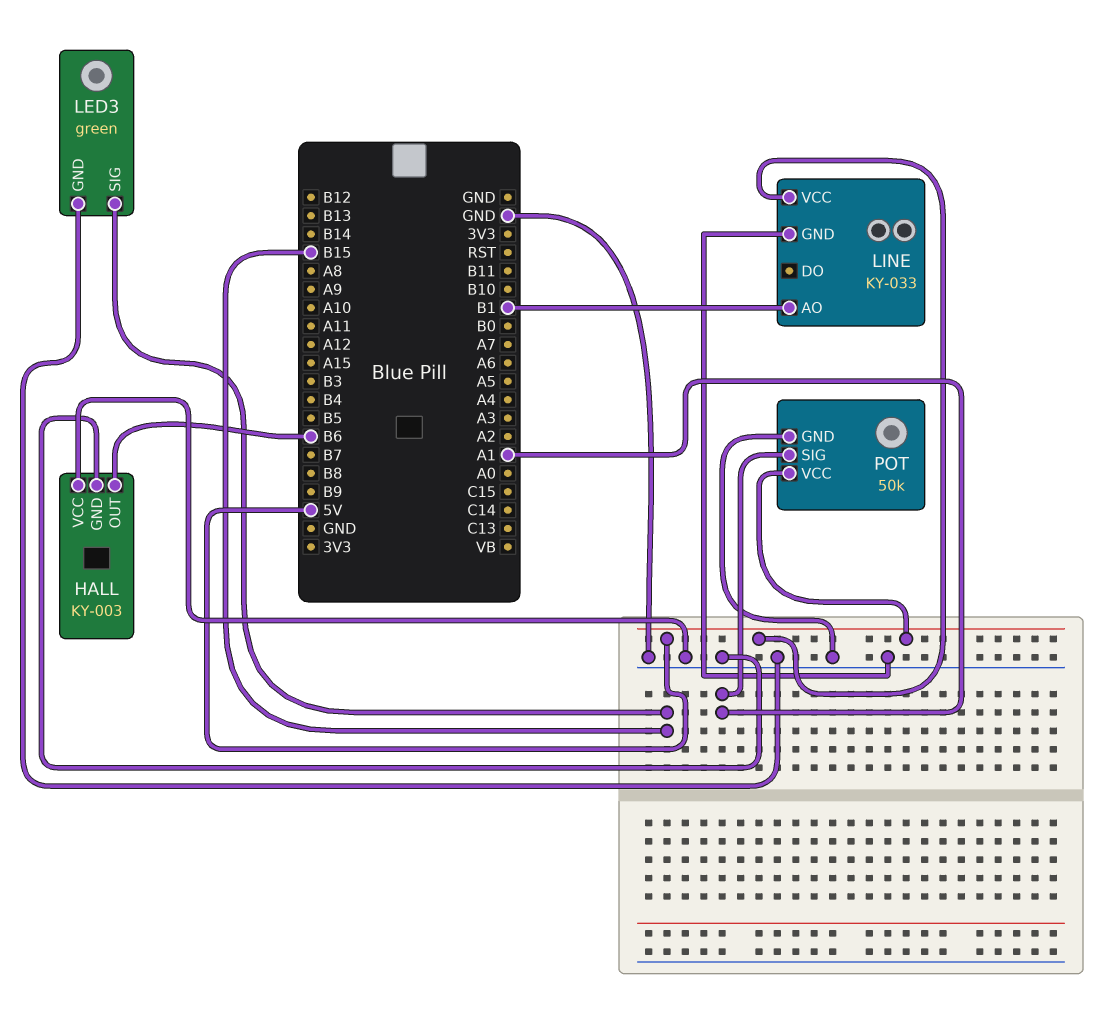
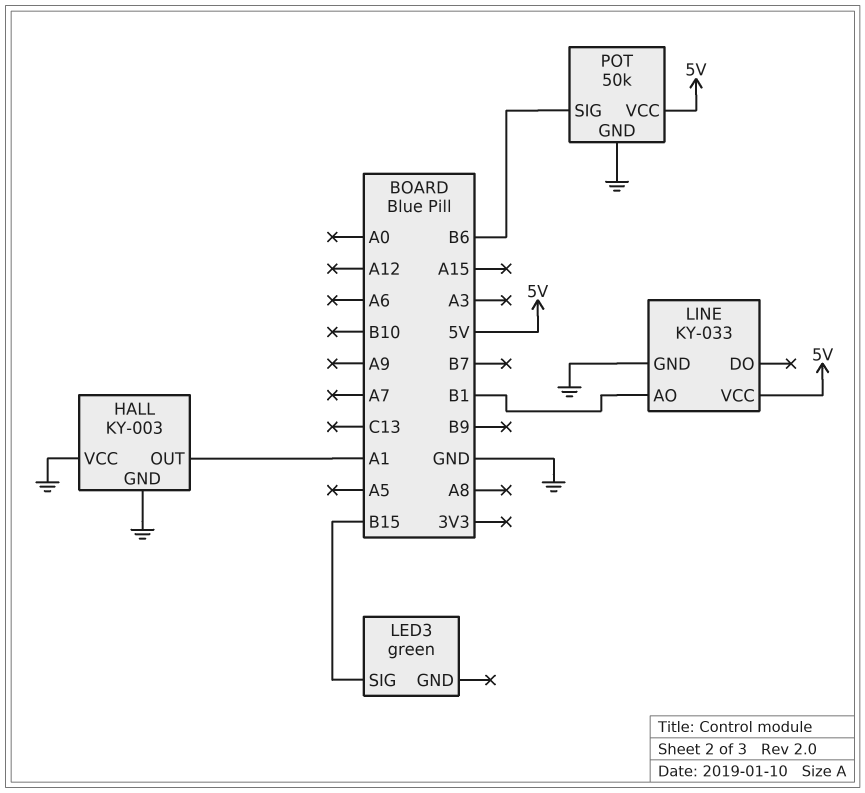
HALL pin OUT: B6 -> A1
LED3 pin GND: GND -> none
POT pin SIG: A1 -> B6

